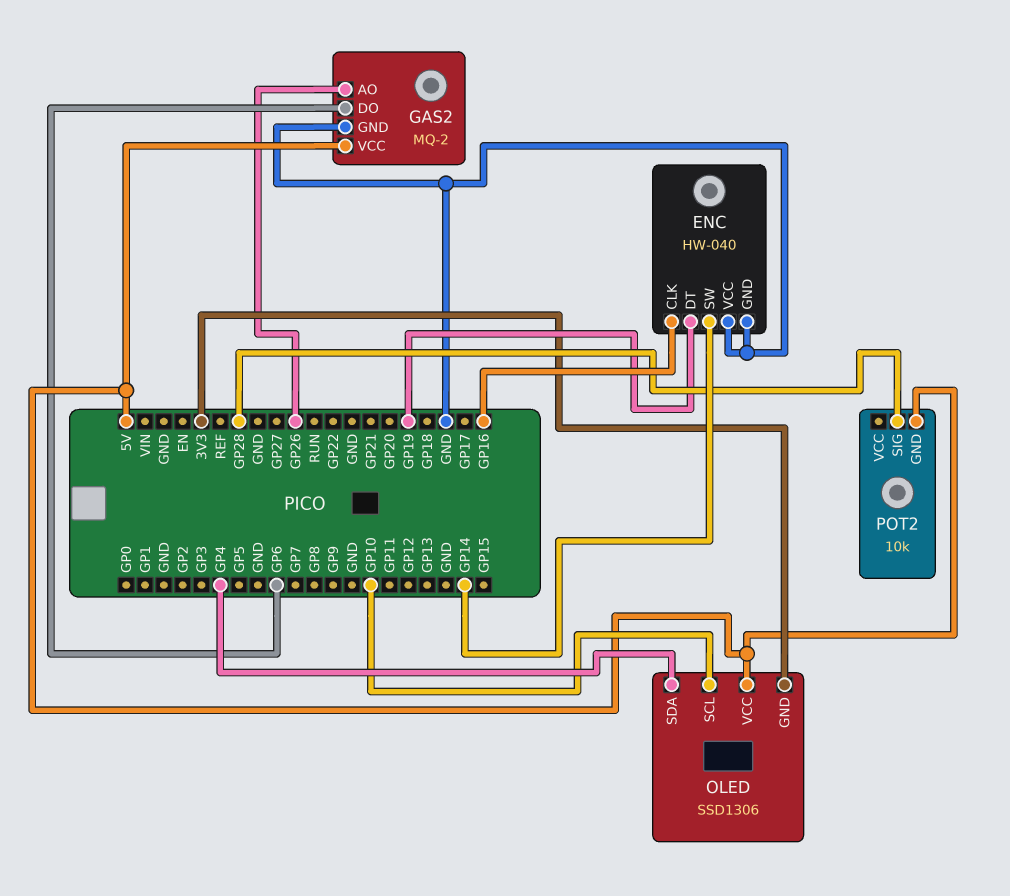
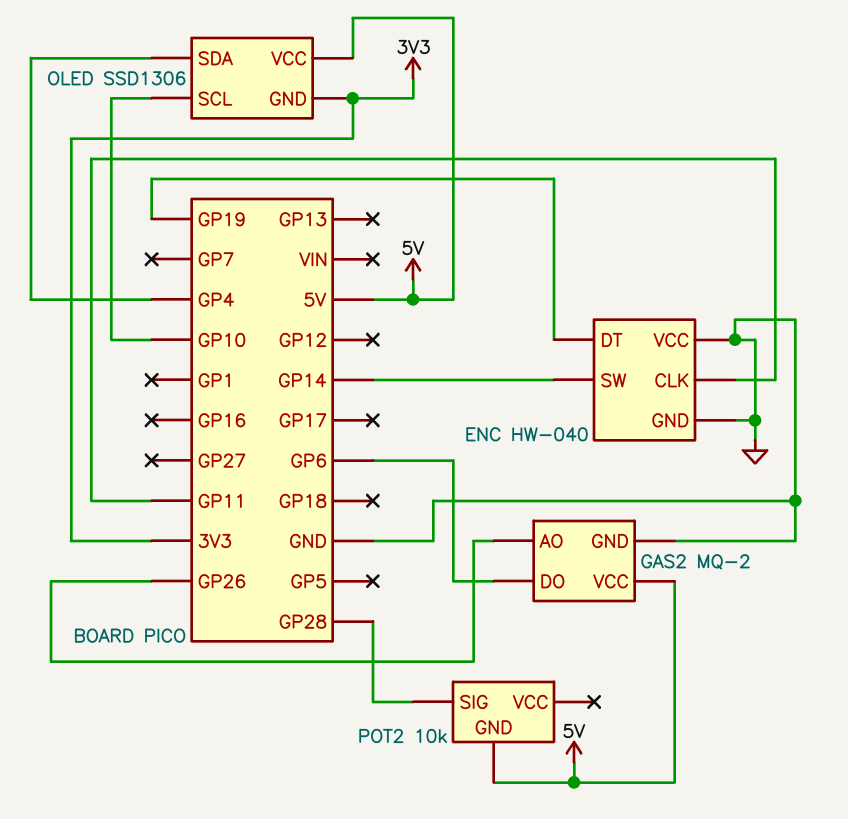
ENC pin CLK: GP16 -> GP11

